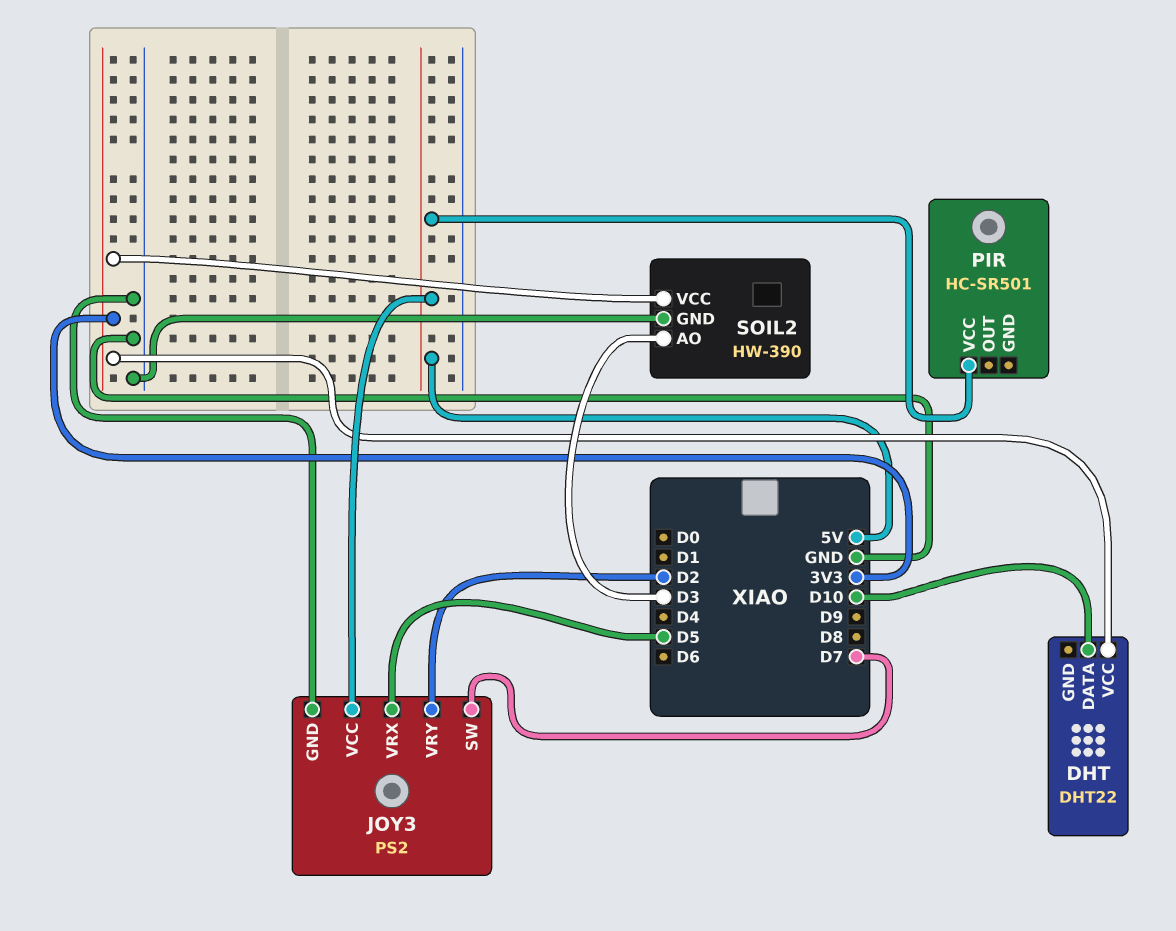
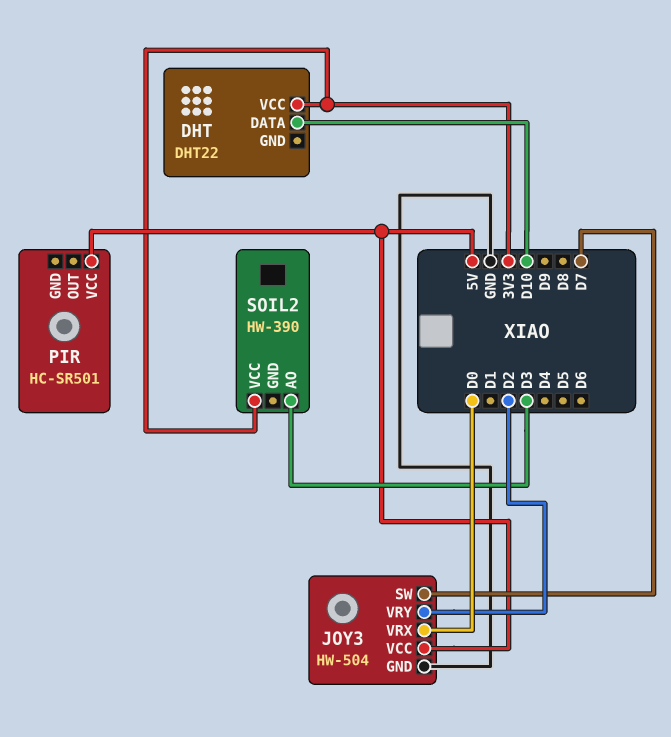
JOY3: PS2 -> HW-504
JOY3 pin VRX: D5 -> D0
SOIL2 pin GND: GND -> none

